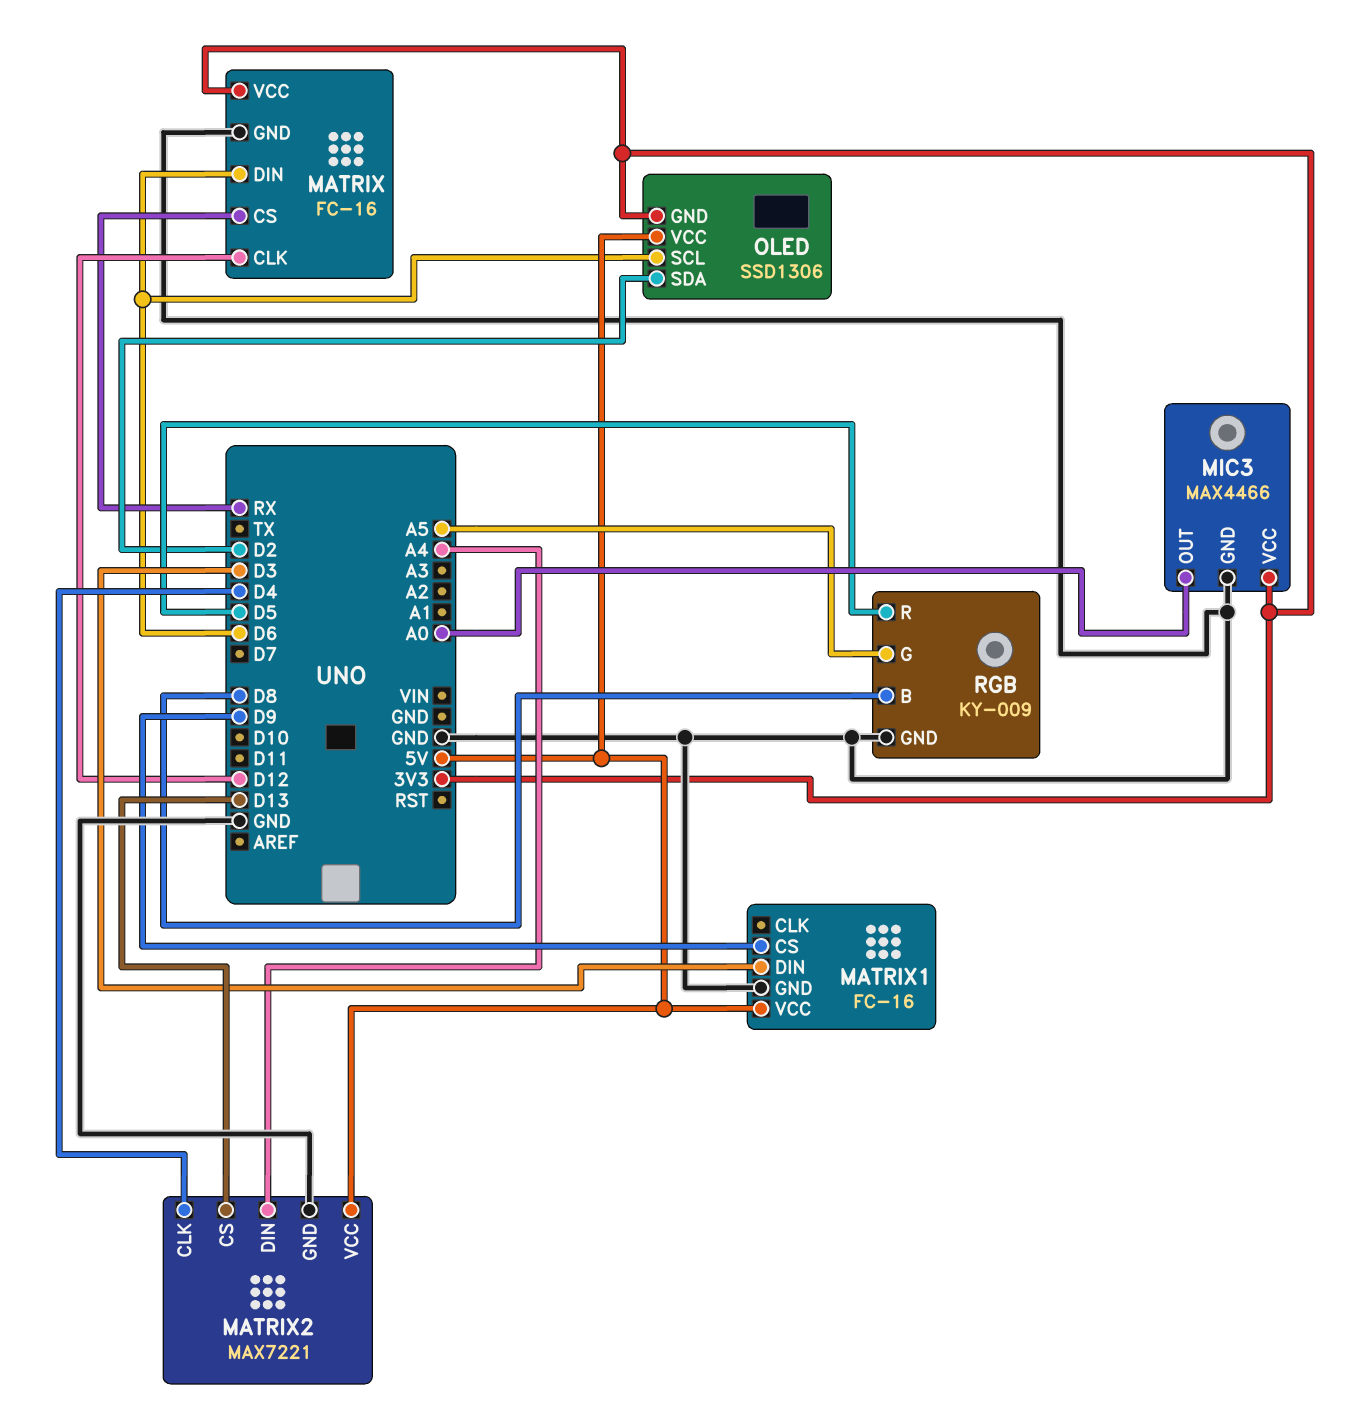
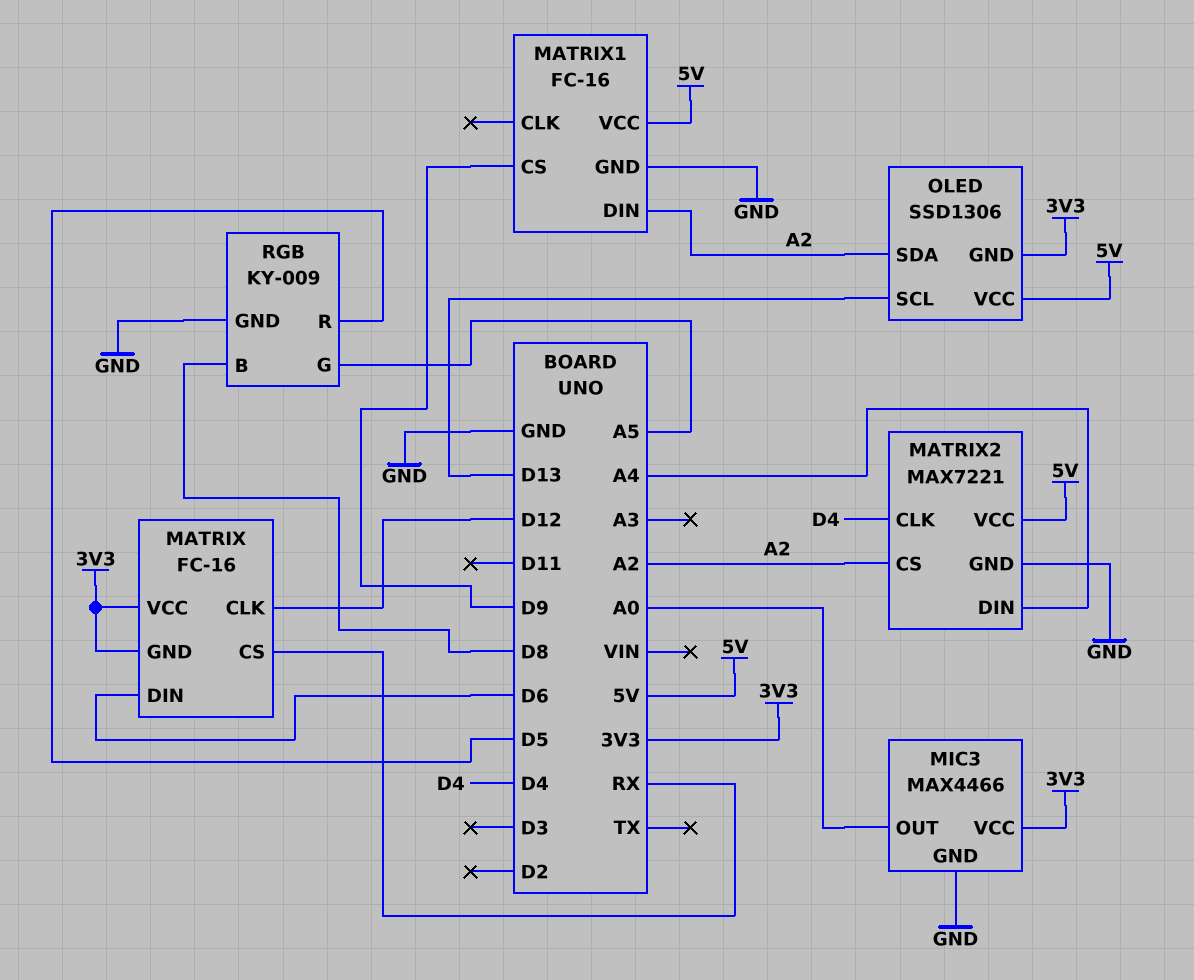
MATRIX pin GND: GND -> 3V3
MATRIX1 pin DIN: D3 -> A2
MATRIX2 pin CS: D13 -> A2
OLED pin SCL: D6 -> D13
OLED pin SDA: D2 -> A2

